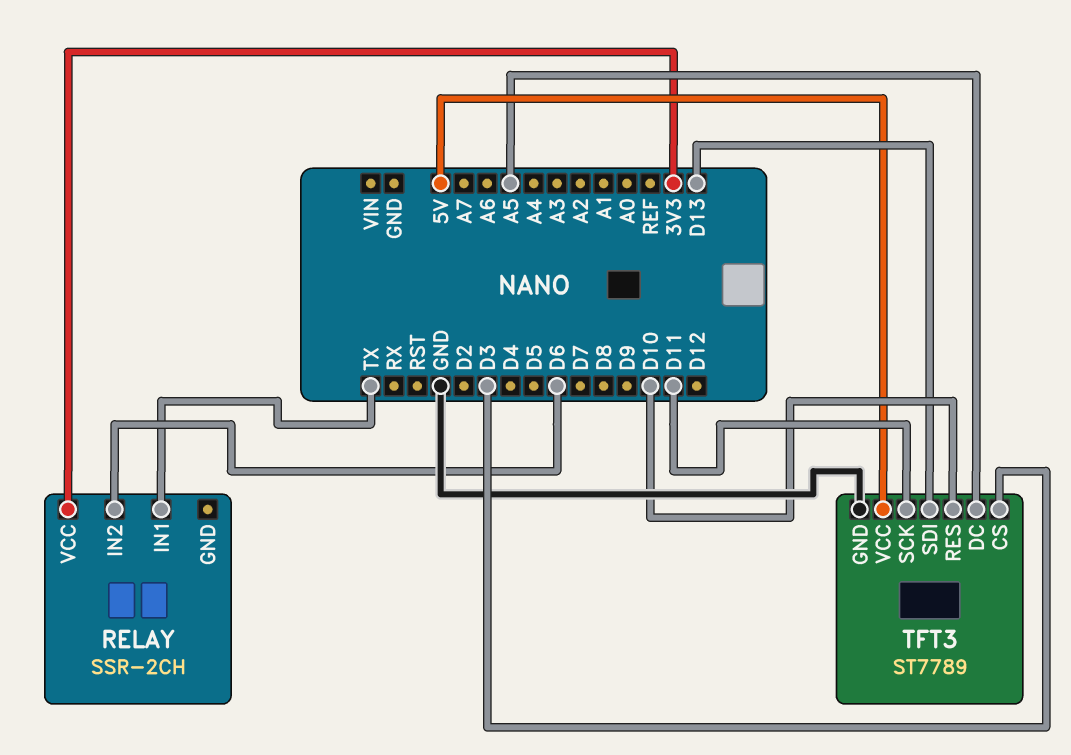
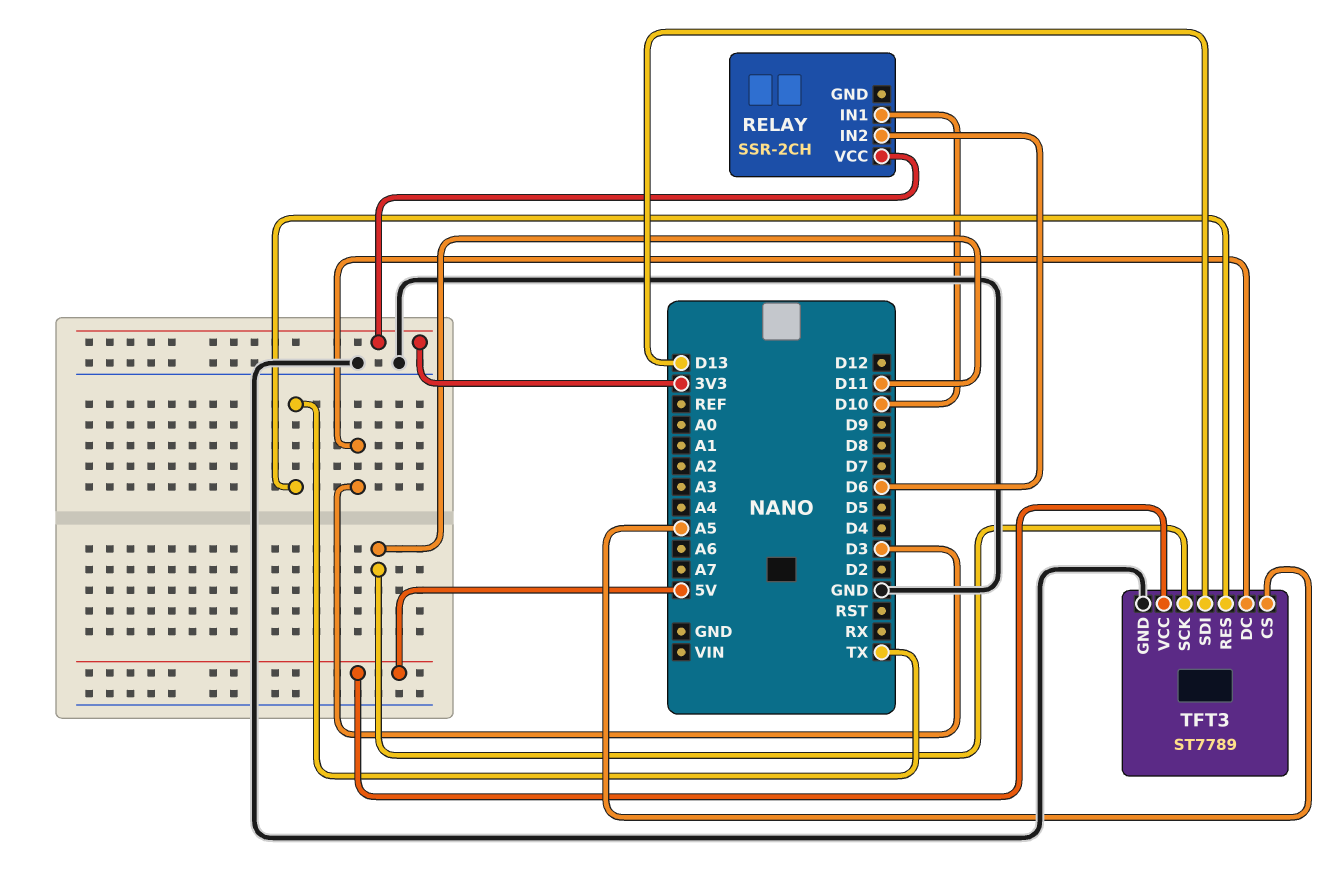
RELAY pin IN1: TX -> D10
TFT3 pin CS: D3 -> A5
TFT3 pin DC: A5 -> D3
TFT3 pin RES: D10 -> TX

